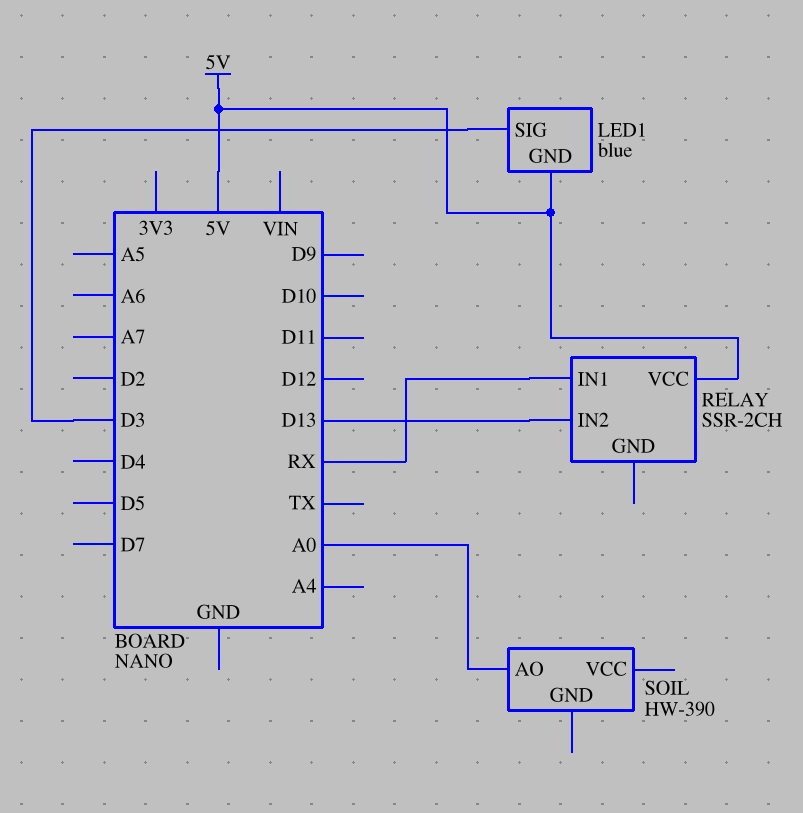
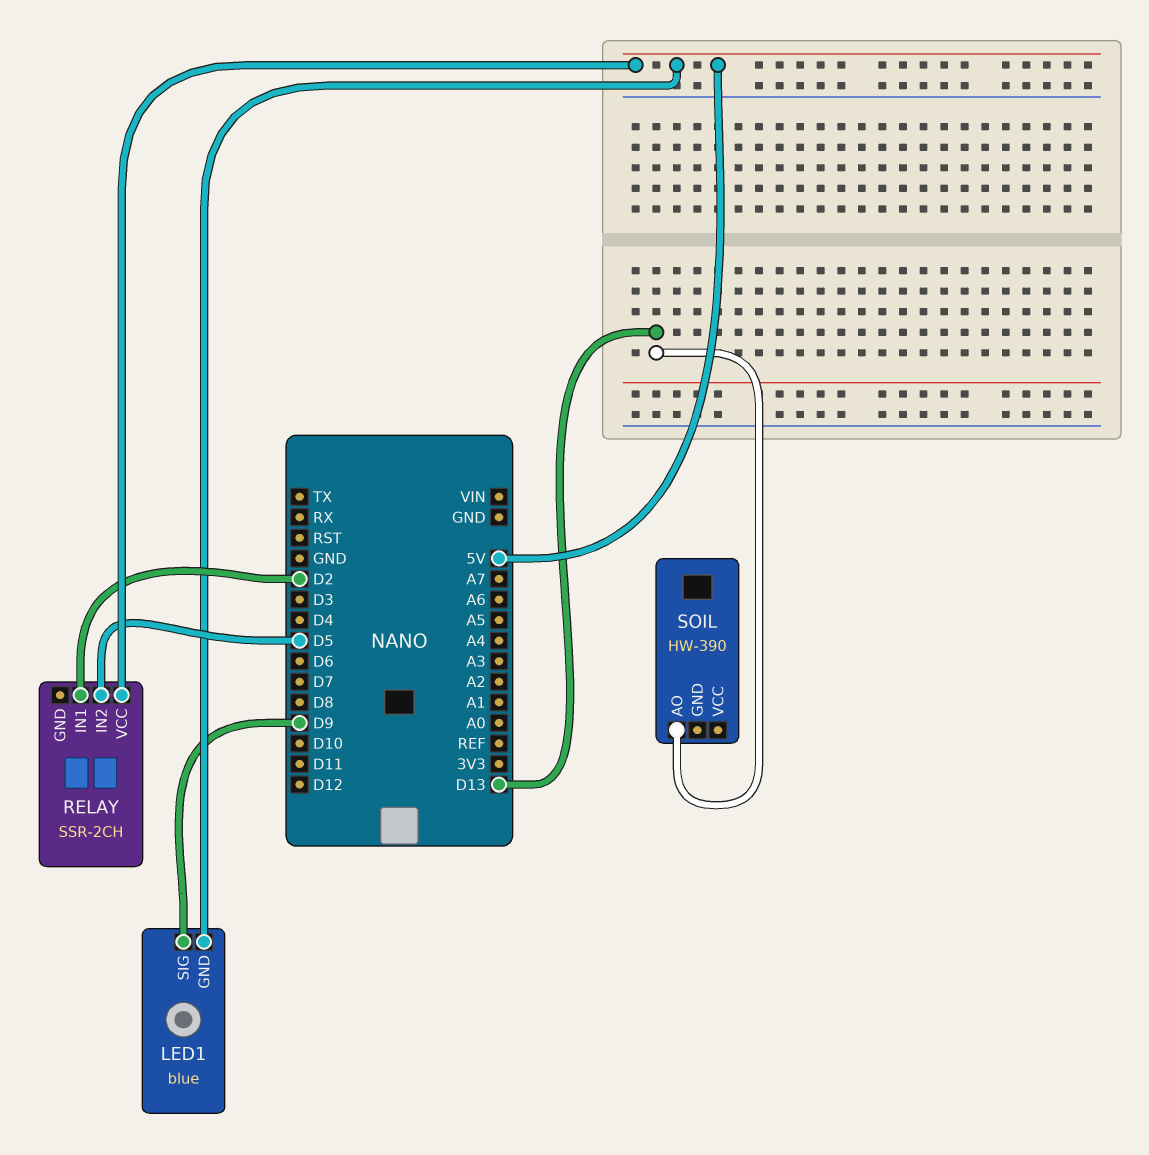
LED1 pin SIG: D3 -> D9
RELAY pin IN1: RX -> D2
RELAY pin IN2: D13 -> D5
SOIL pin AO: A0 -> D13

